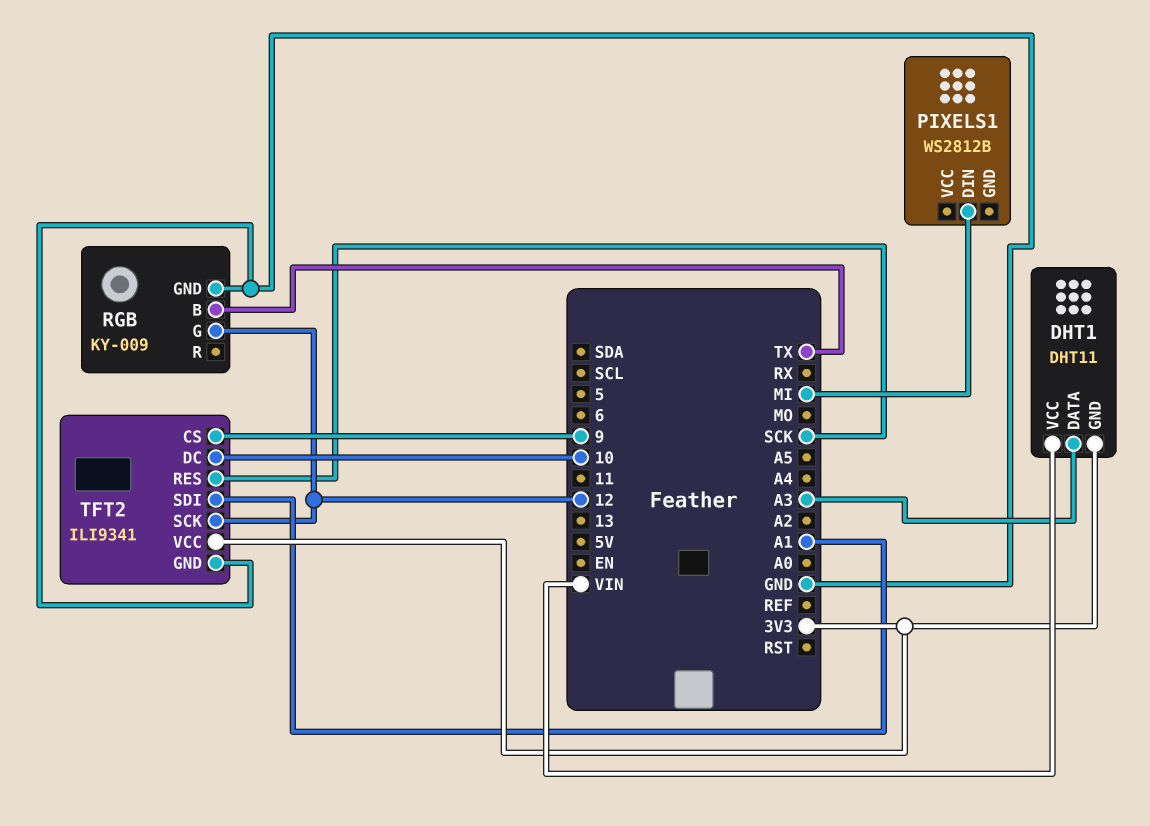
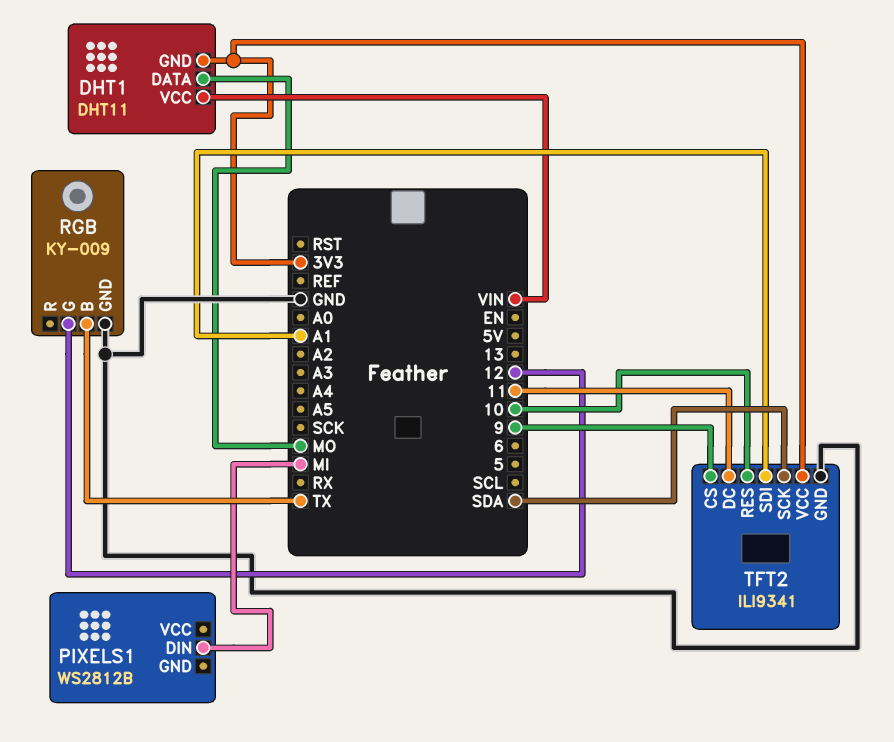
DHT1 pin DATA: A3 -> MO
TFT2 pin DC: 10 -> 11
TFT2 pin RES: SCK -> 10
TFT2 pin SCK: 12 -> SDA

